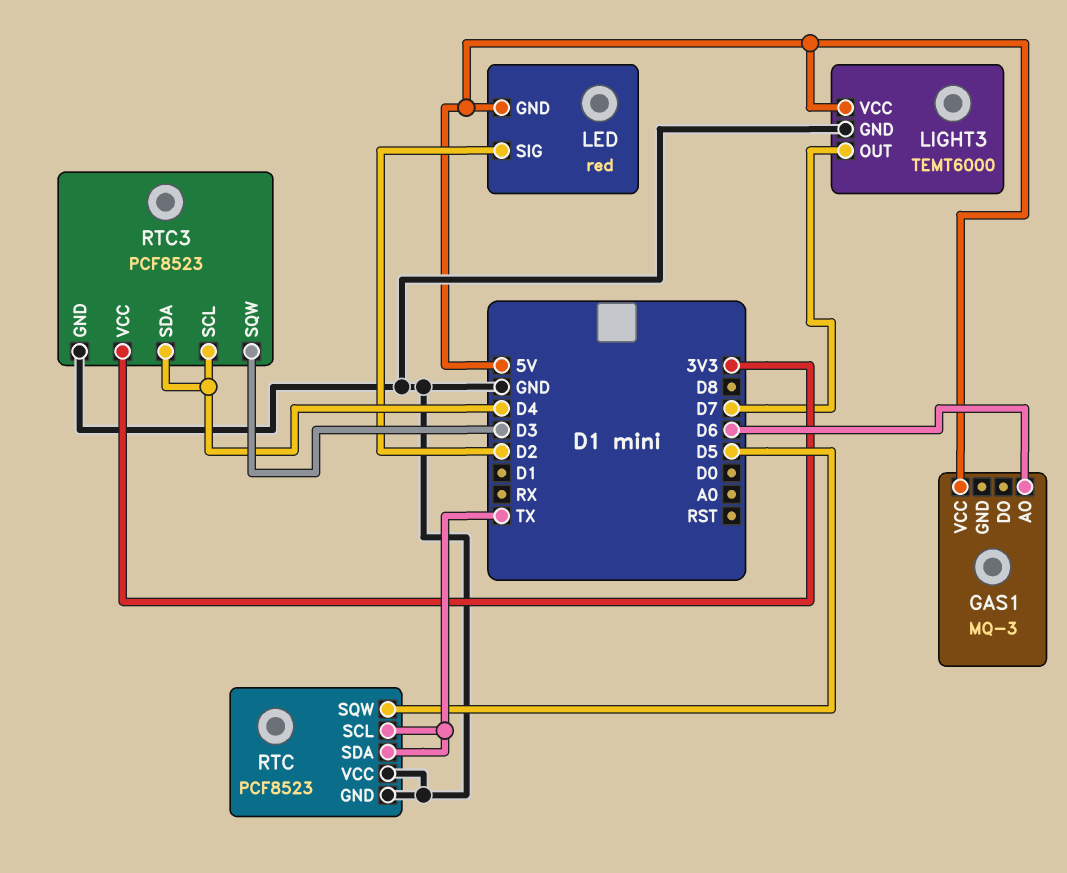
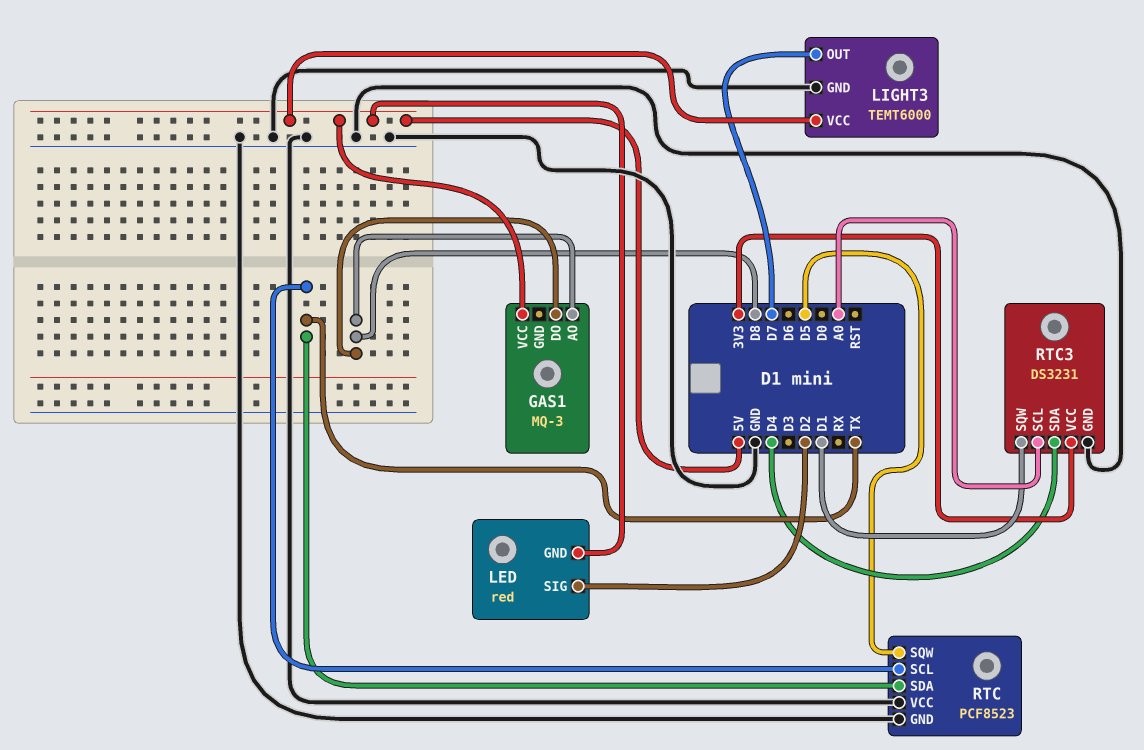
GAS1 pin AO: D6 -> D8
GAS1 pin DO: none -> D8
RTC3: PCF8523 -> DS3231
RTC3 pin SCL: D4 -> A0
RTC3 pin SQW: D3 -> D1

